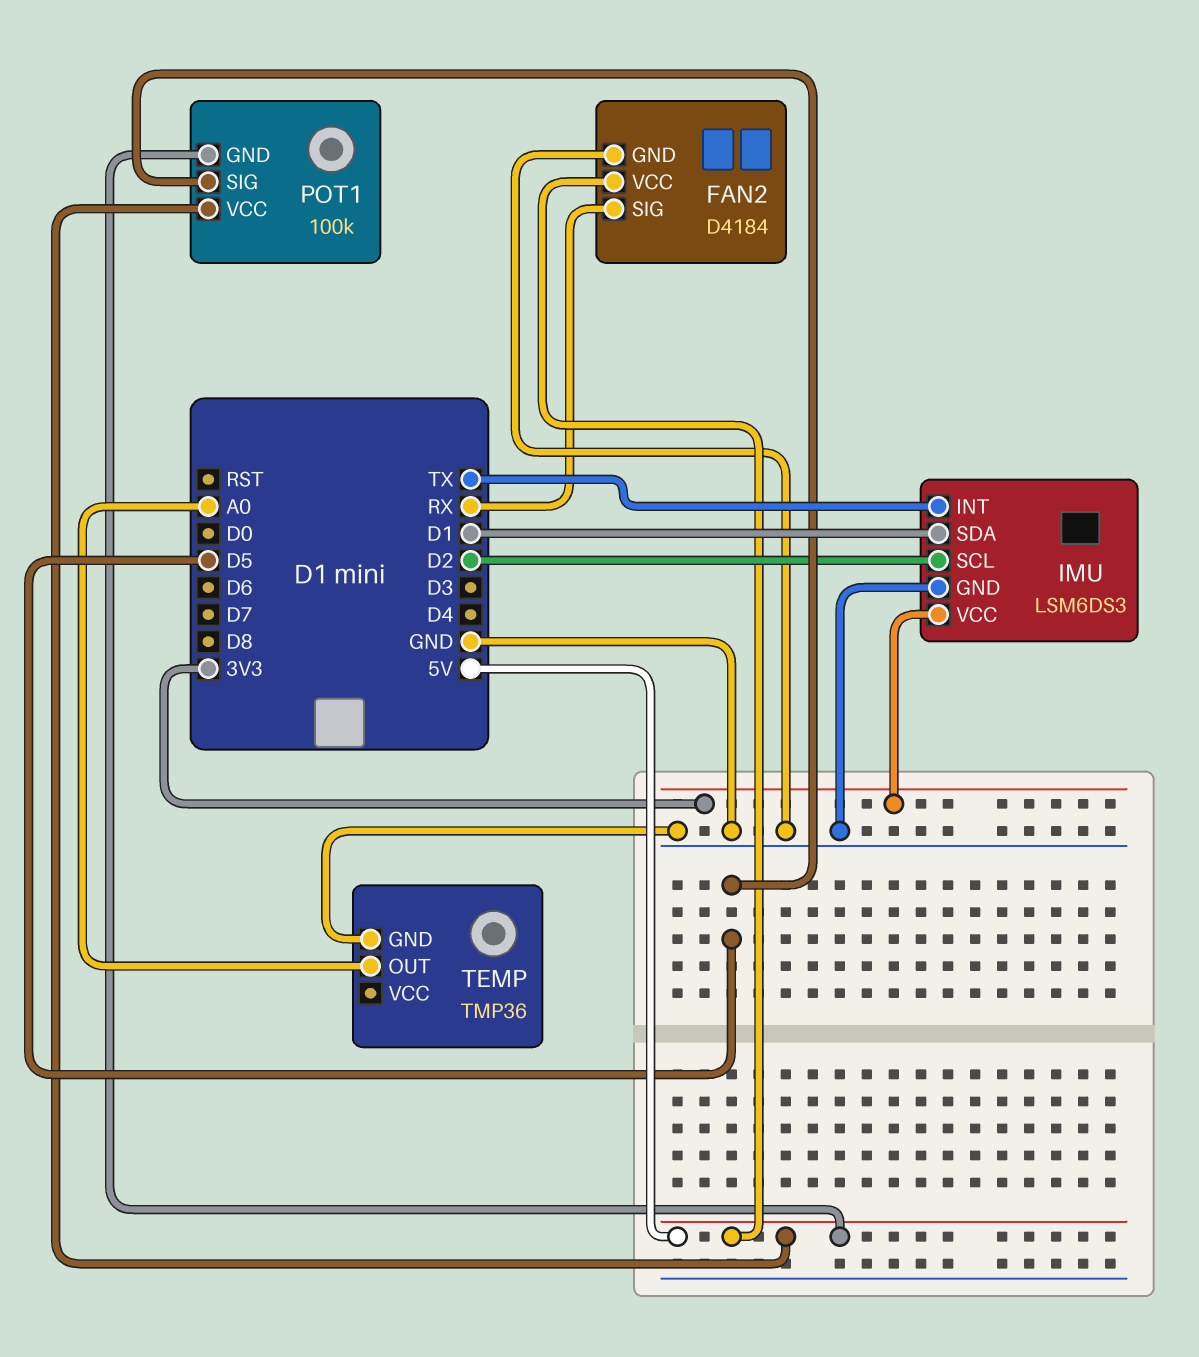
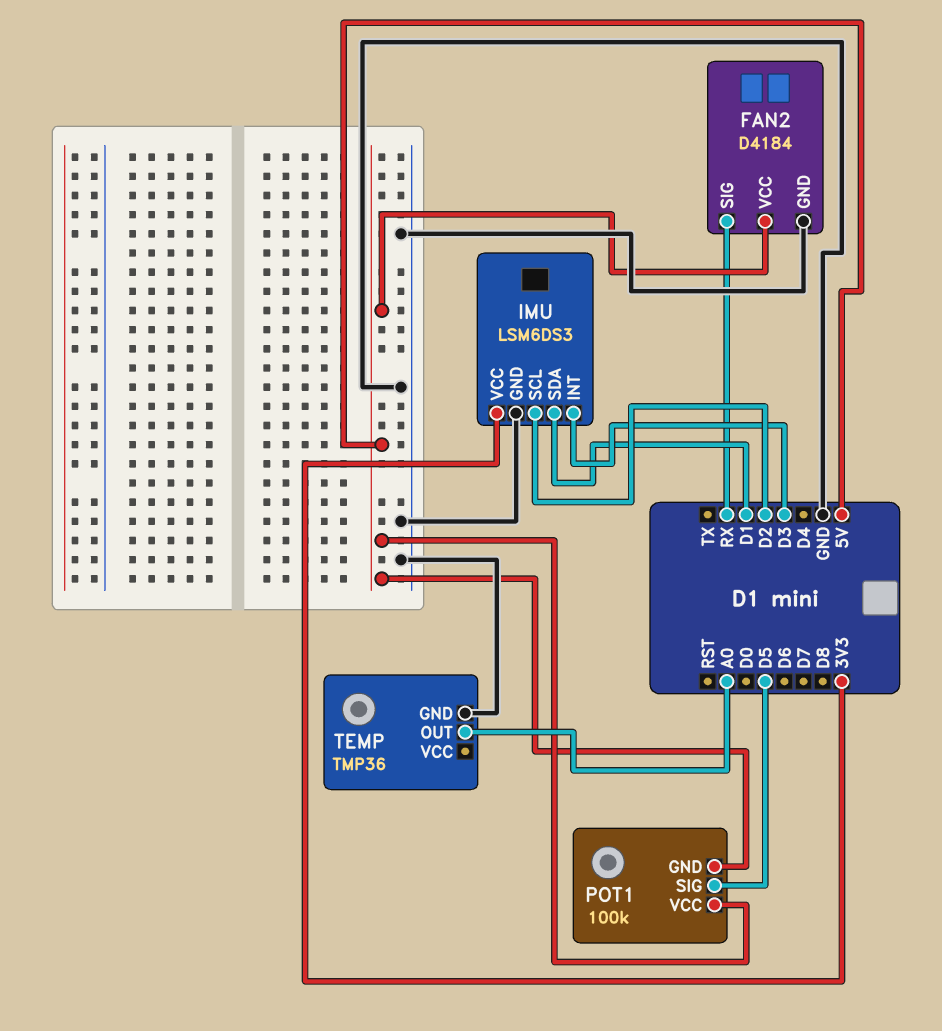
IMU pin INT: TX -> D3

